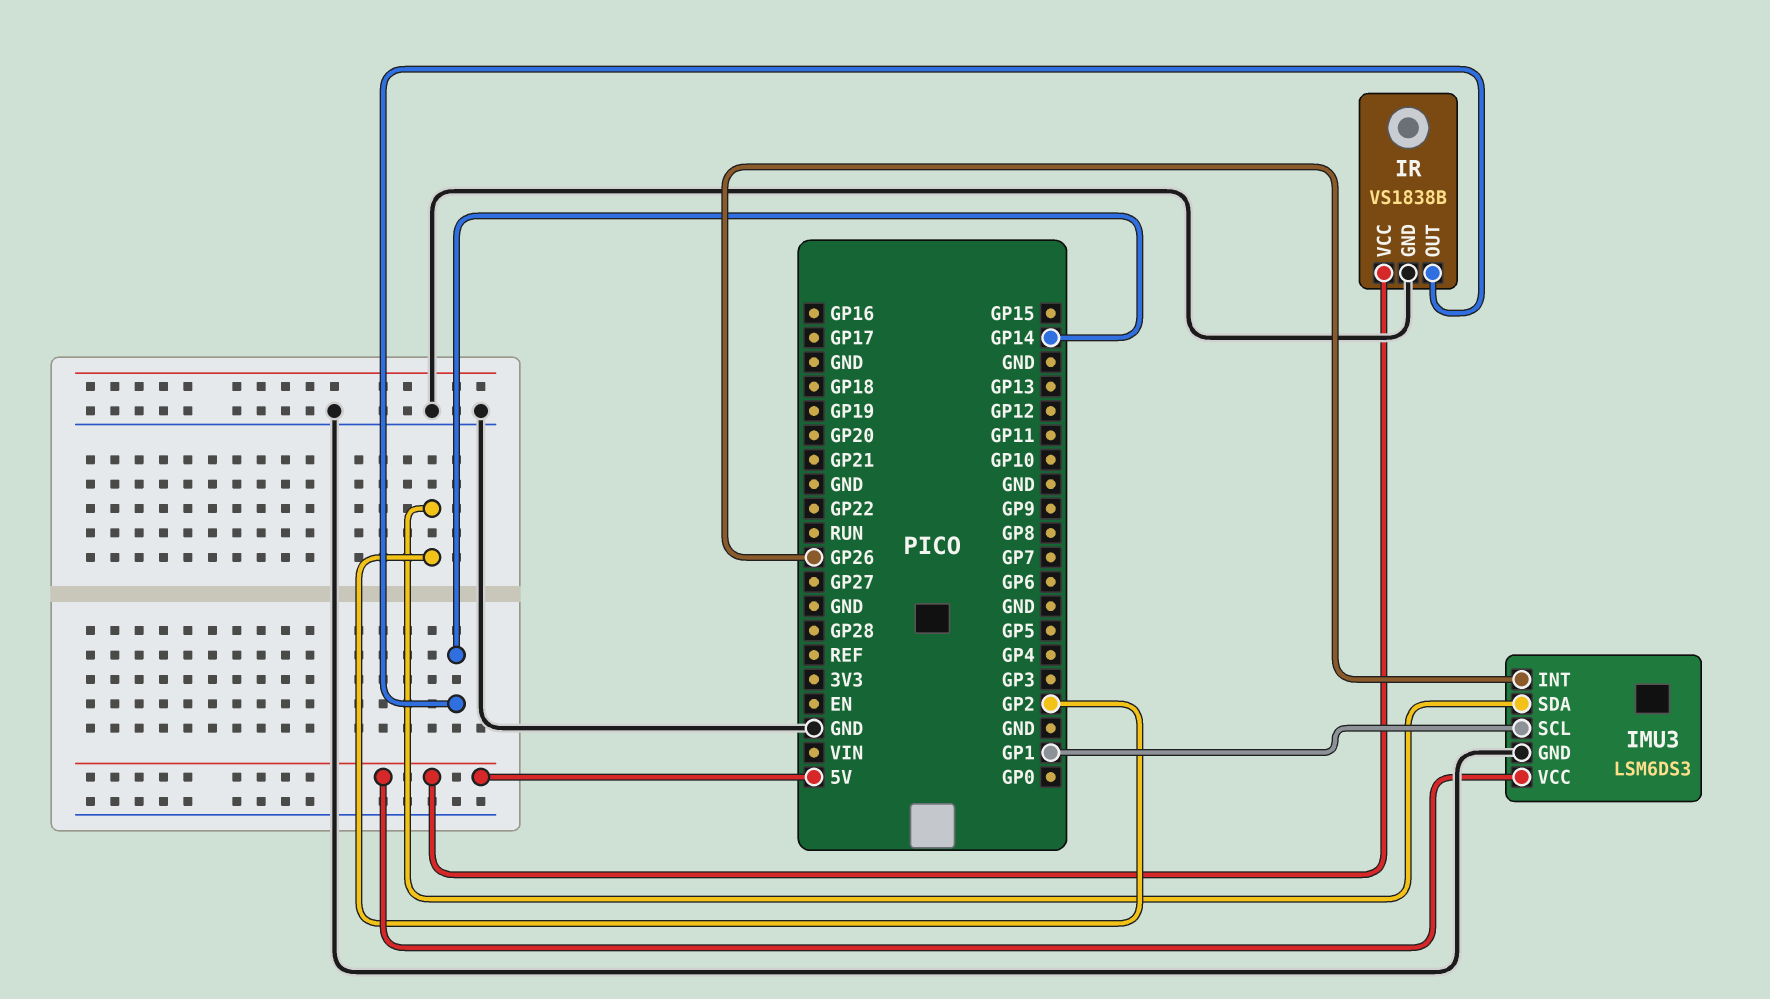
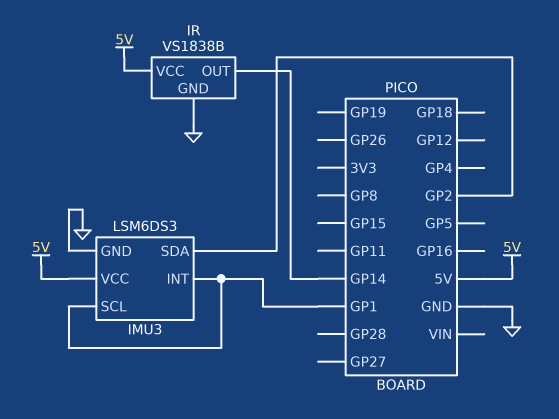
IMU3 pin INT: GP26 -> GP1

